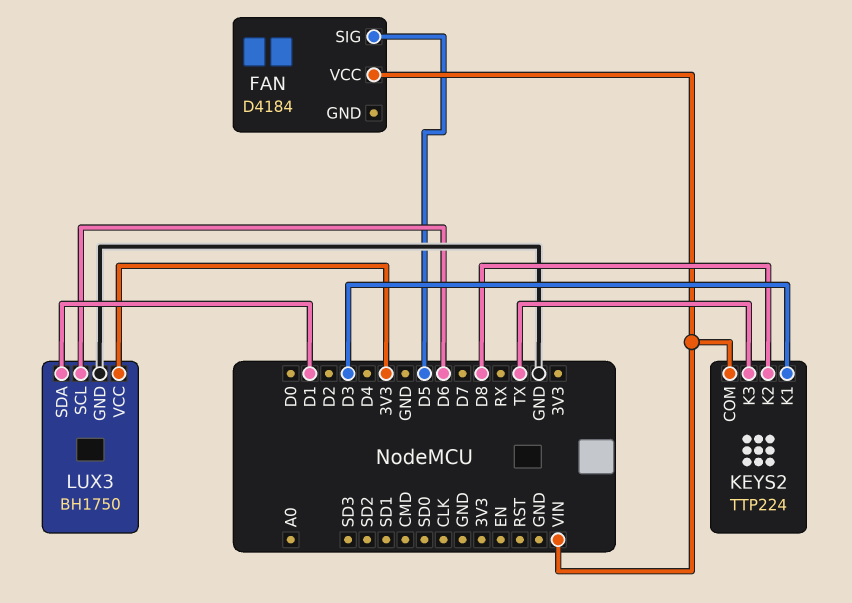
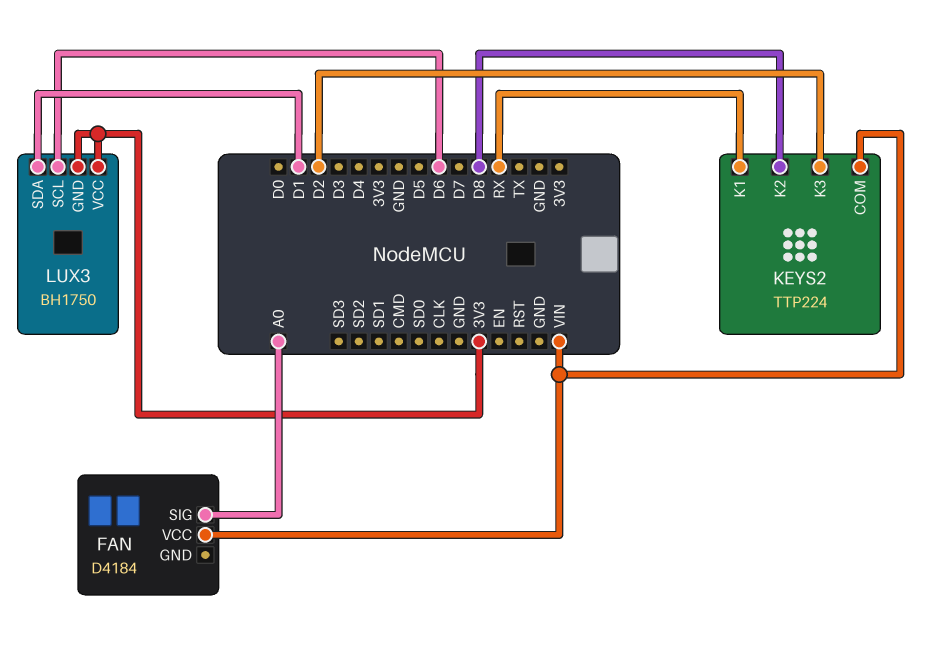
FAN pin SIG: D5 -> A0
KEYS2 pin K1: D3 -> RX
KEYS2 pin K3: TX -> D2
LUX3 pin GND: GND -> 3V3

